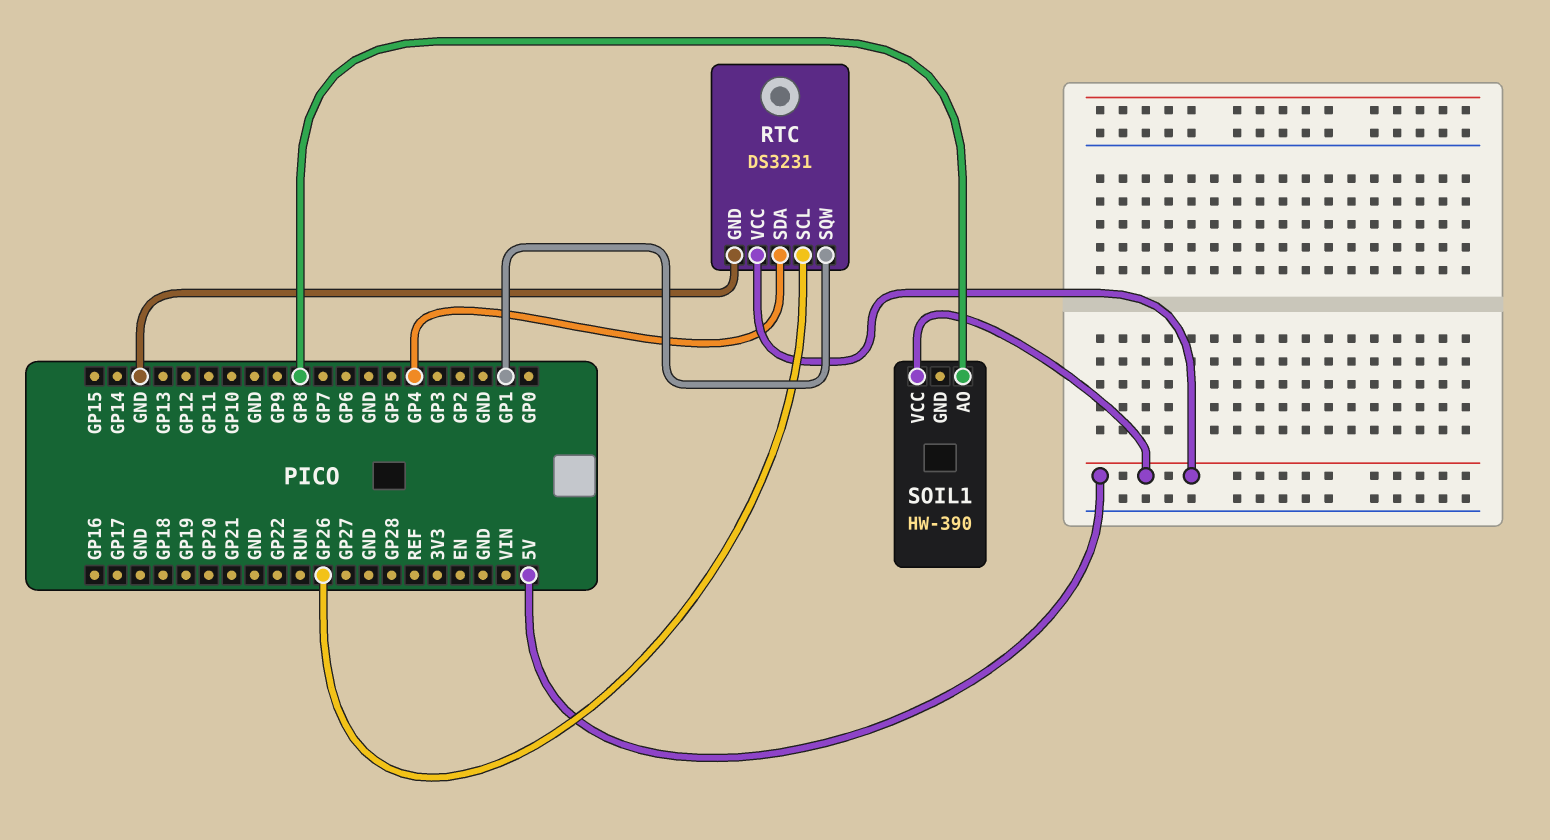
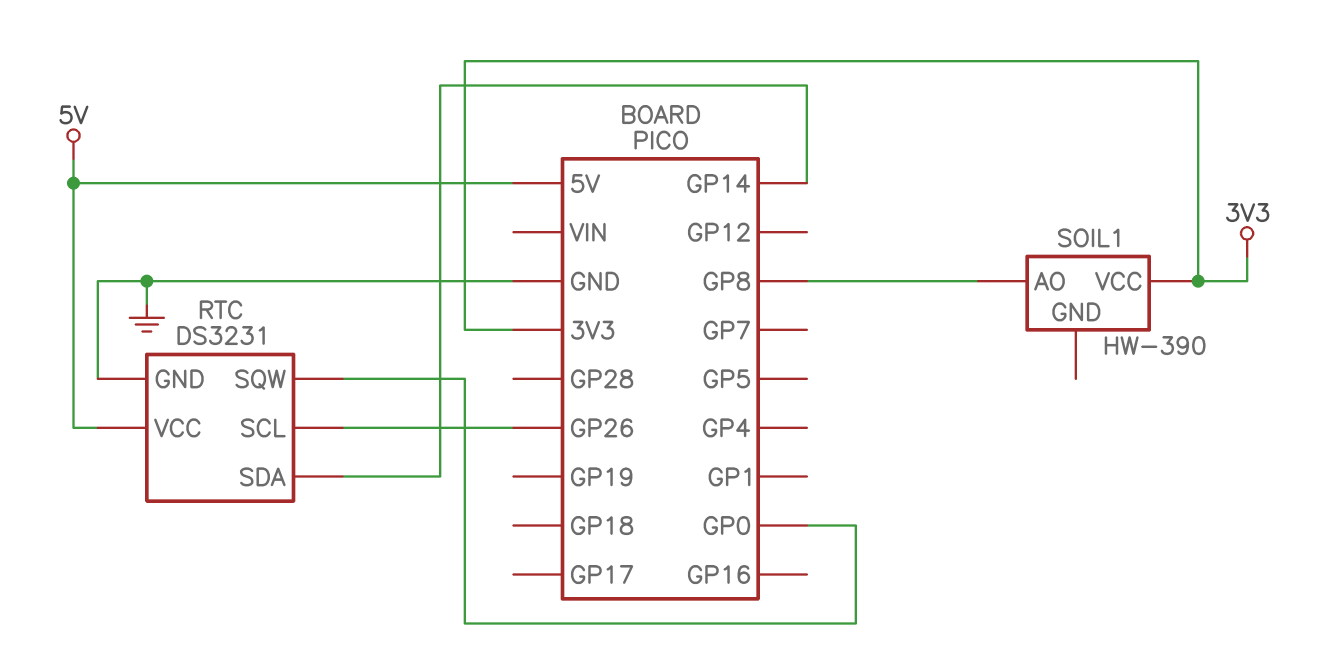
RTC pin SDA: GP4 -> GP14
RTC pin SQW: GP1 -> GP0
SOIL1 pin VCC: 5V -> 3V3

